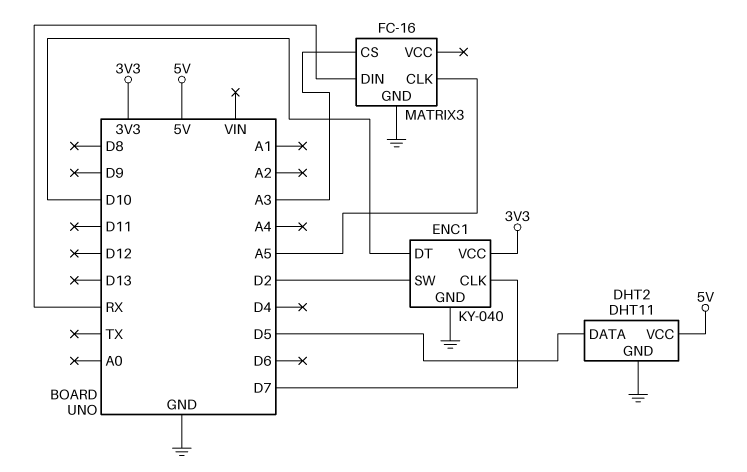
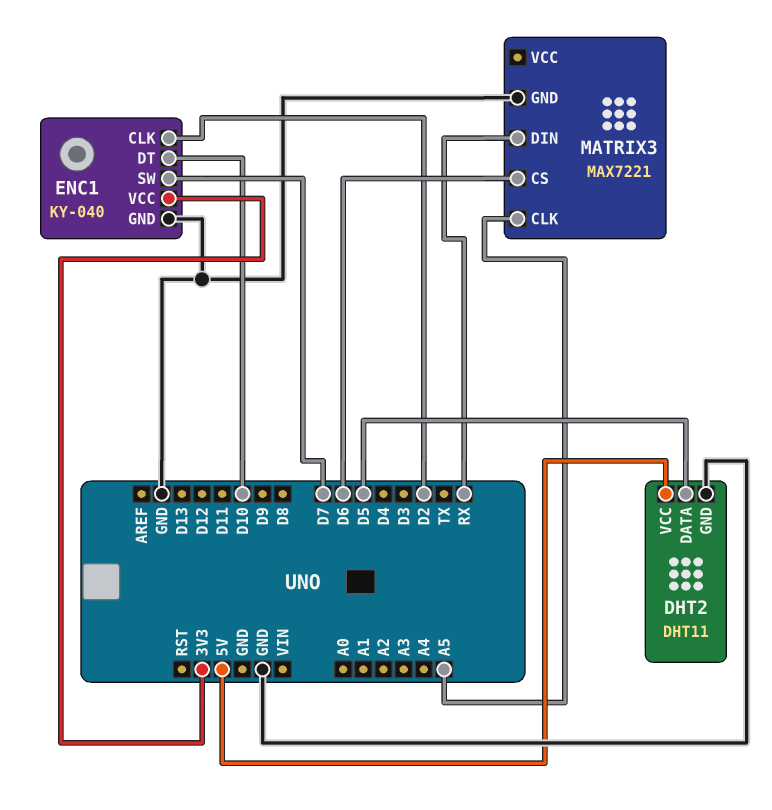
ENC1 pin CLK: D7 -> D2
ENC1 pin SW: D2 -> D7
MATRIX3: FC-16 -> MAX7221
MATRIX3 pin CS: A3 -> D6

